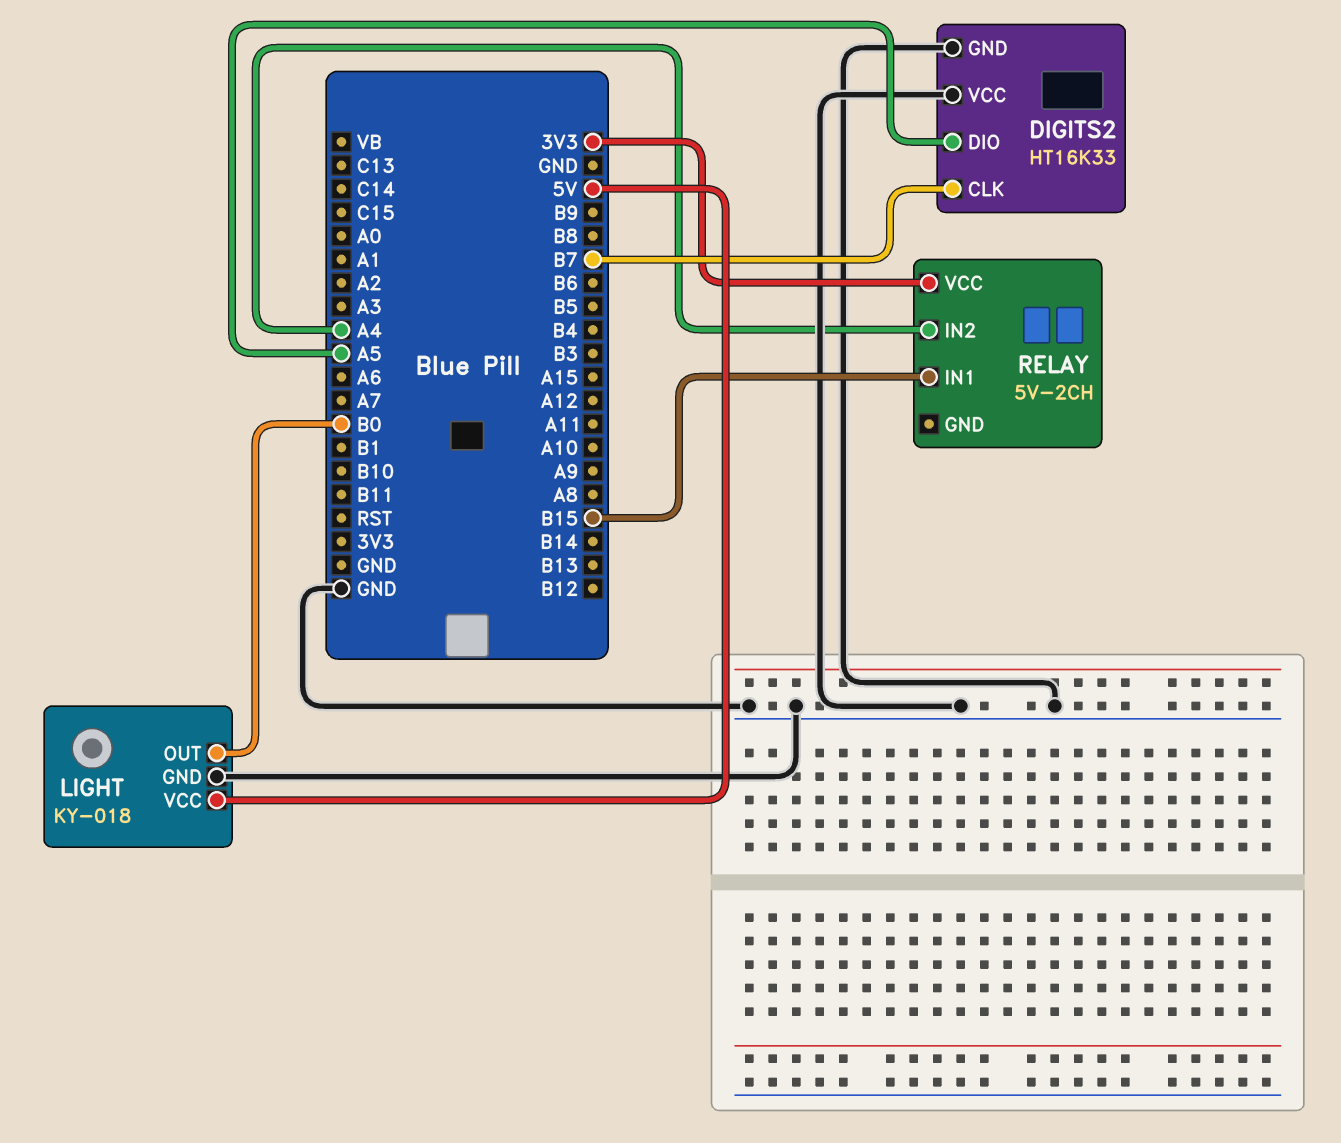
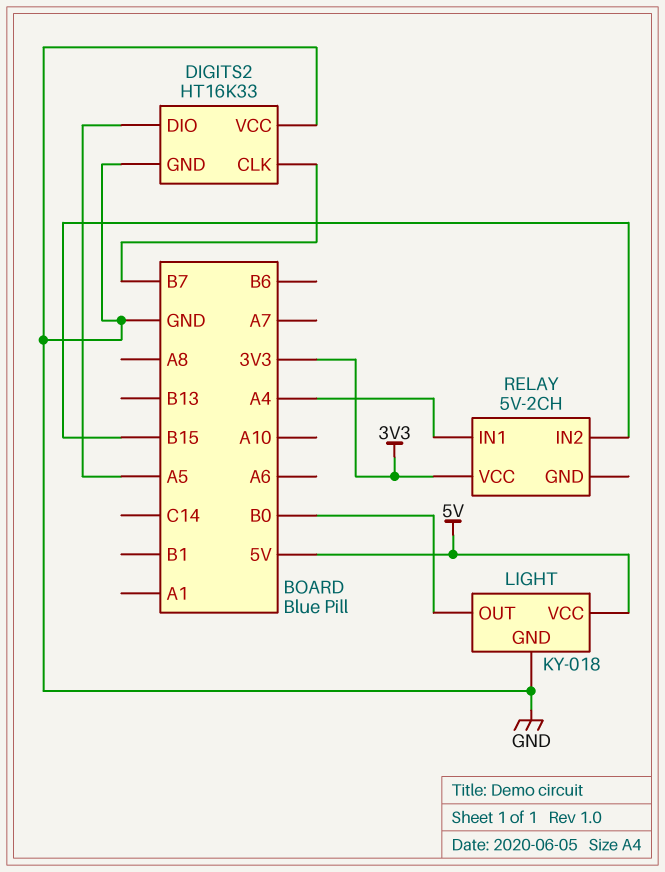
RELAY pin IN1: B15 -> A4
RELAY pin IN2: A4 -> B15

